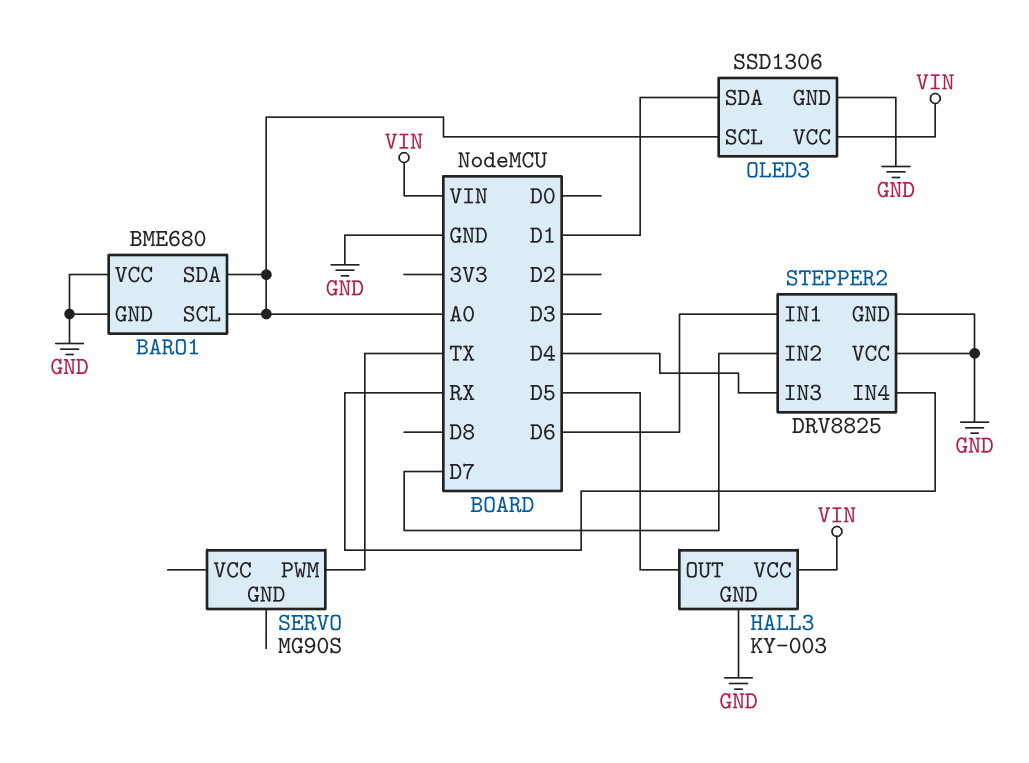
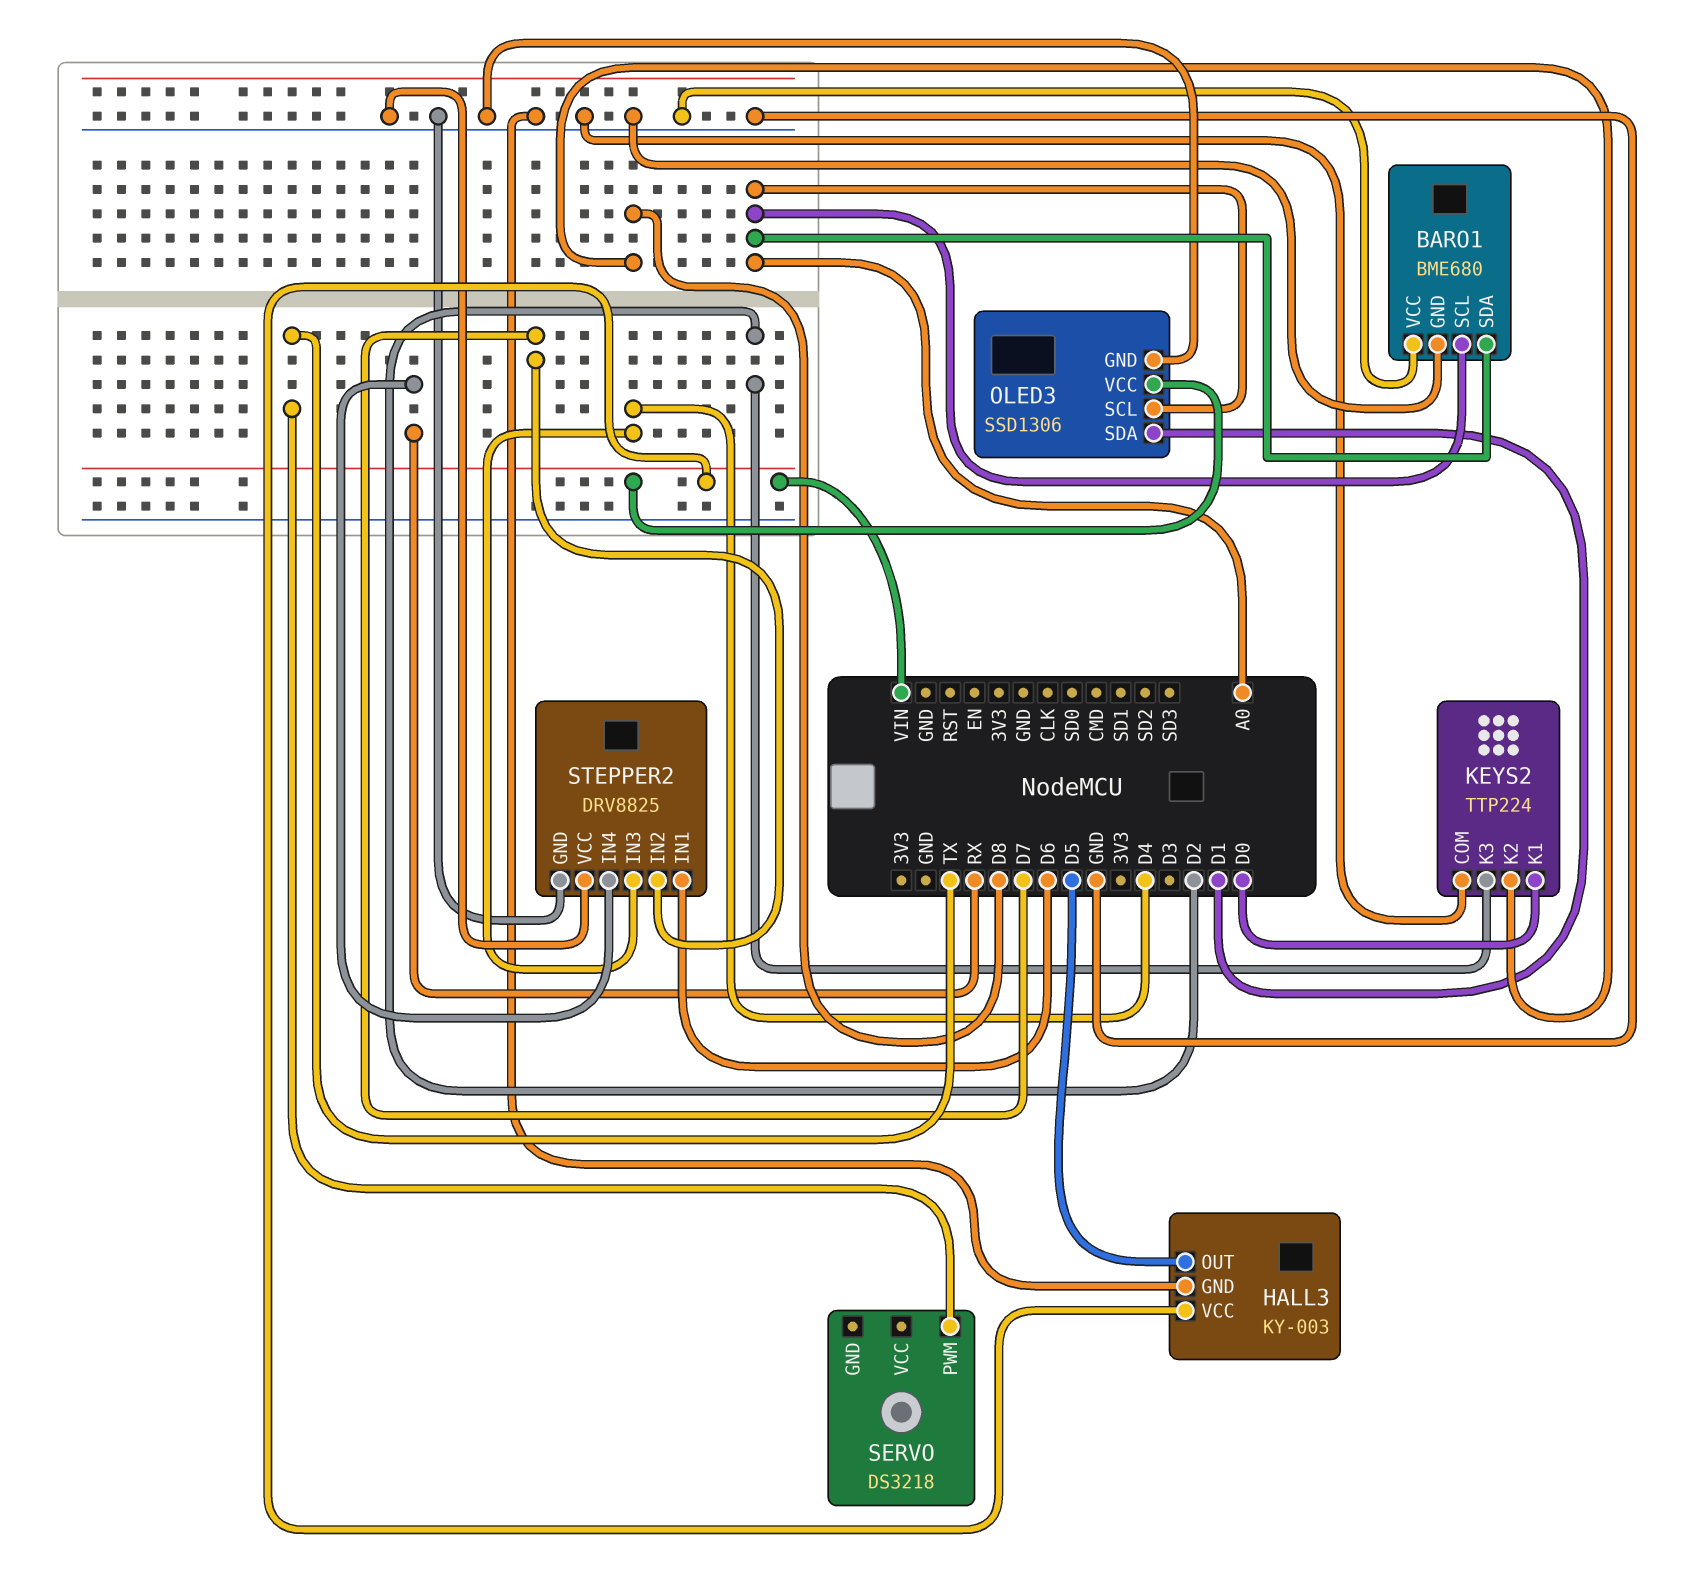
KEYS2: none -> TTP224
KEYS2 pin COM: none -> GND
KEYS2 pin K1: none -> D0
KEYS2 pin K2: none -> D8
KEYS2 pin K3: none -> D2
SERVO: MG90S -> DS3218

